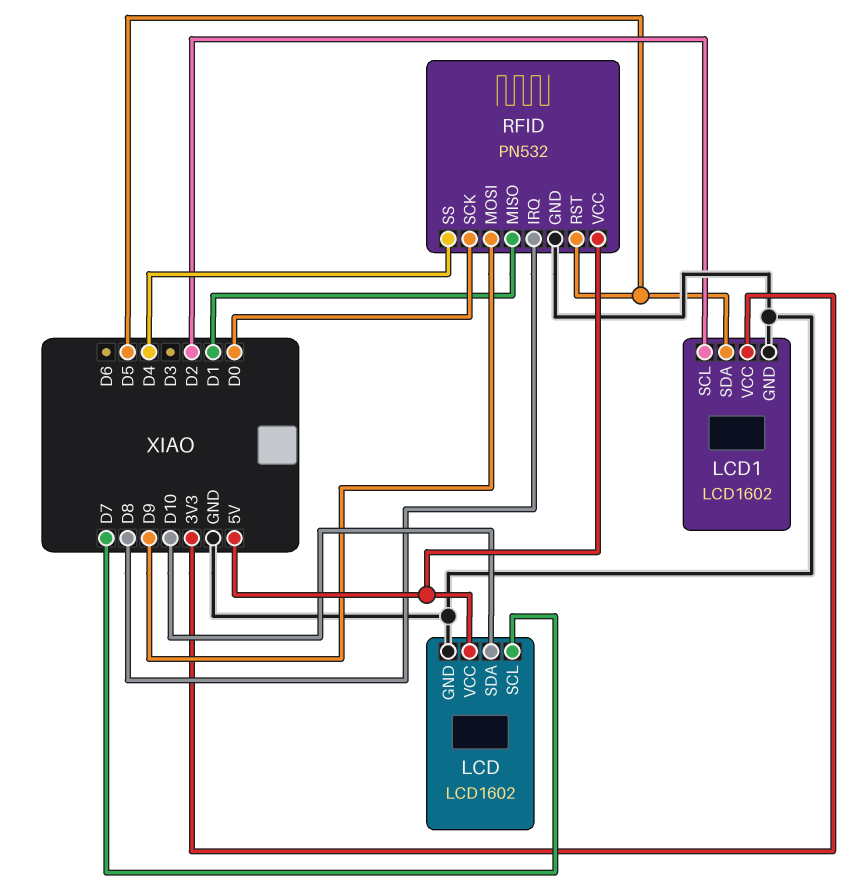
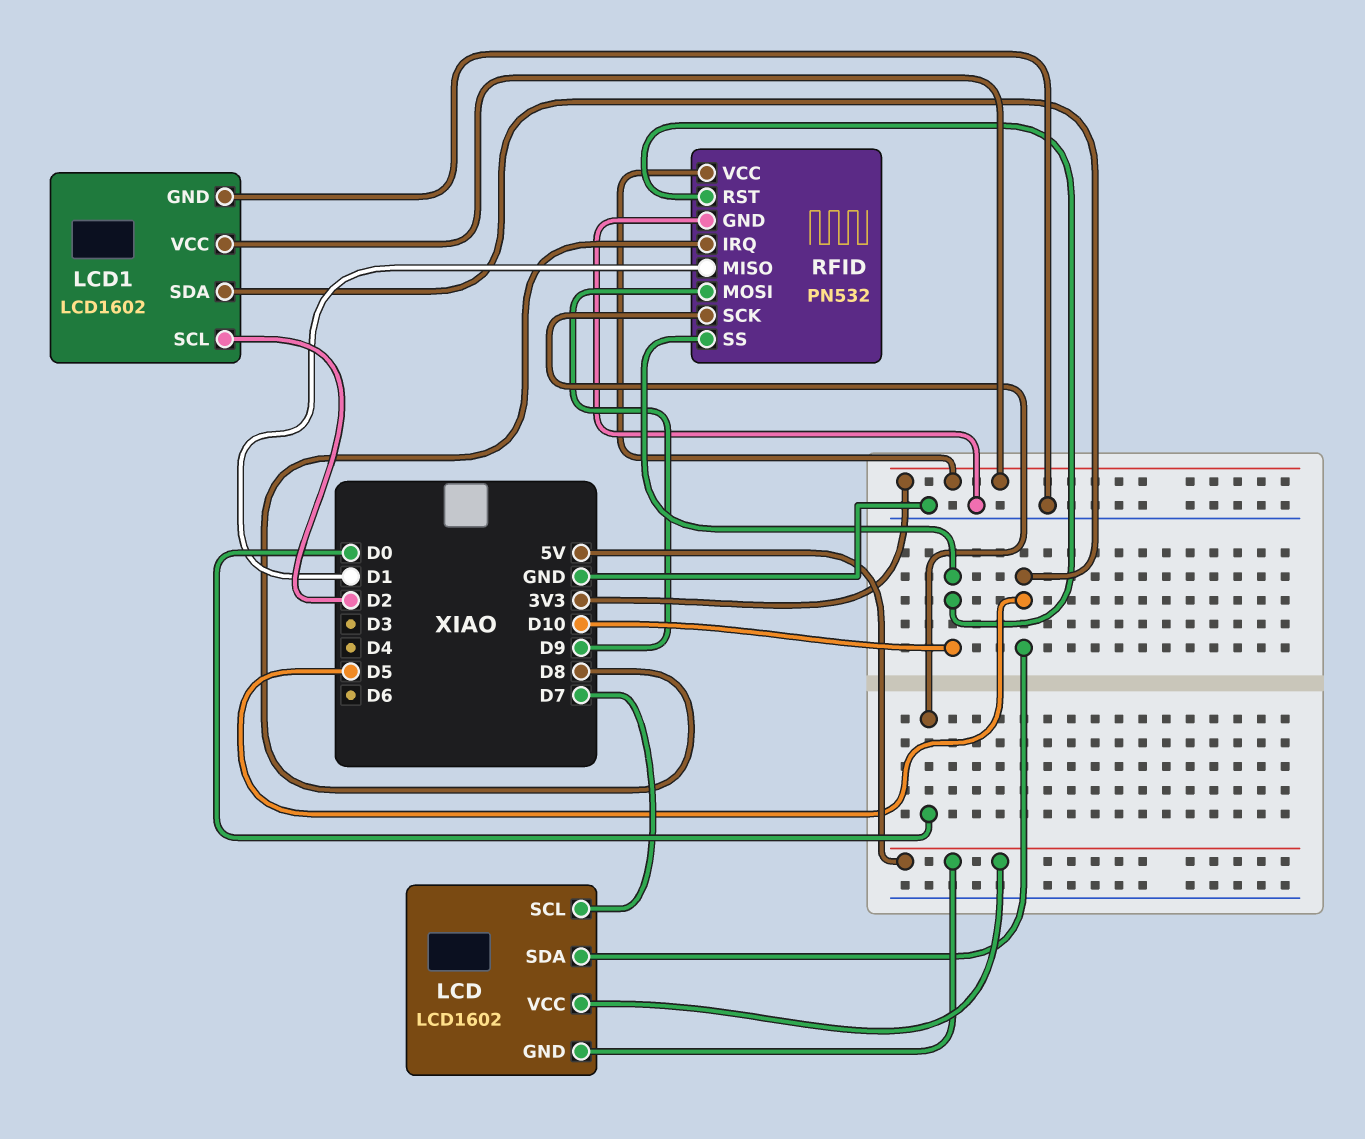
LCD pin GND: GND -> 5V
LCD pin SDA: D10 -> D5
RFID pin RST: D5 -> D10
RFID pin SS: D4 -> D10
RFID pin VCC: 5V -> 3V3

